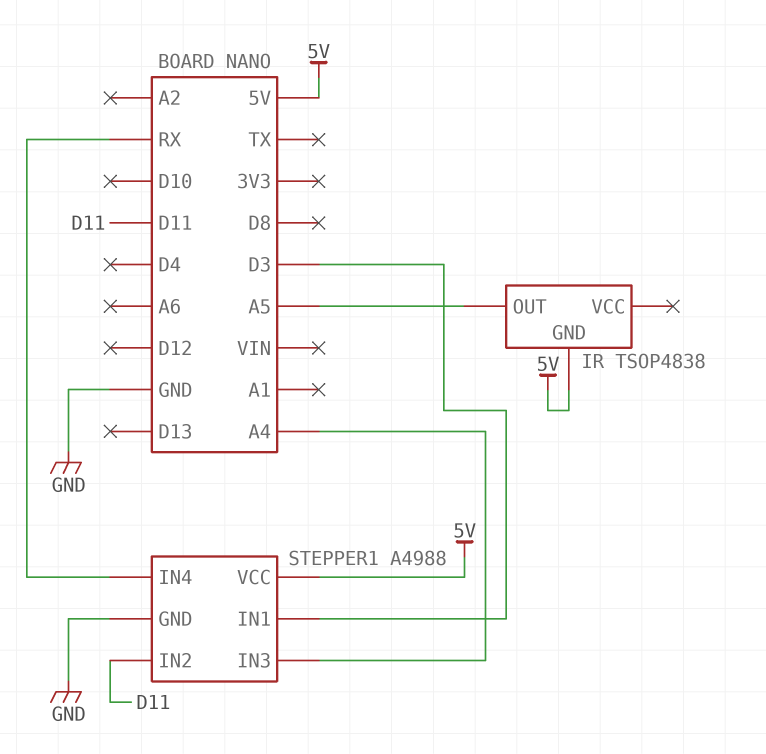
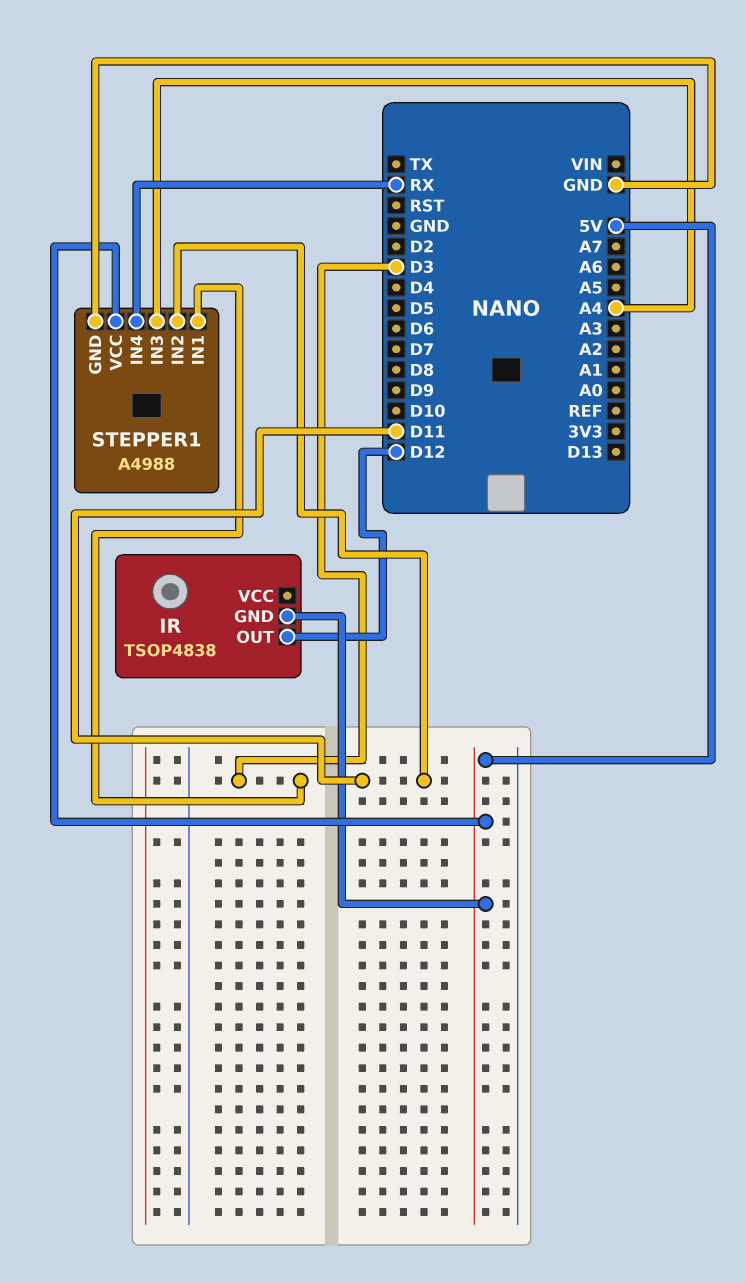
IR pin OUT: A5 -> D12

